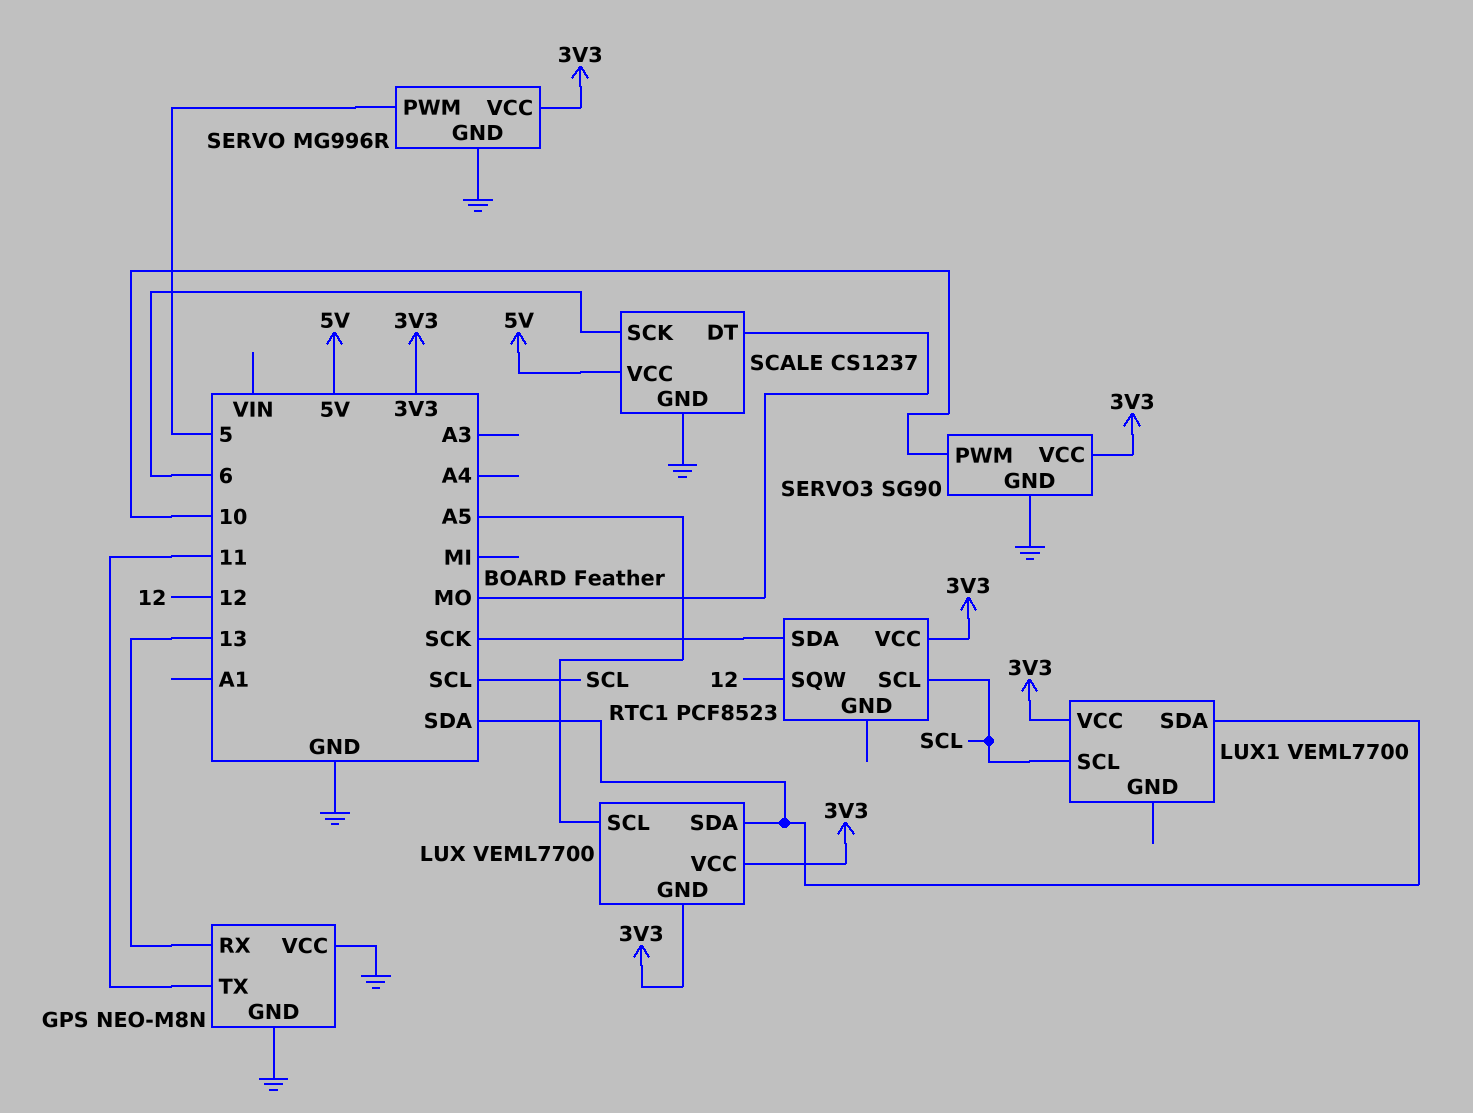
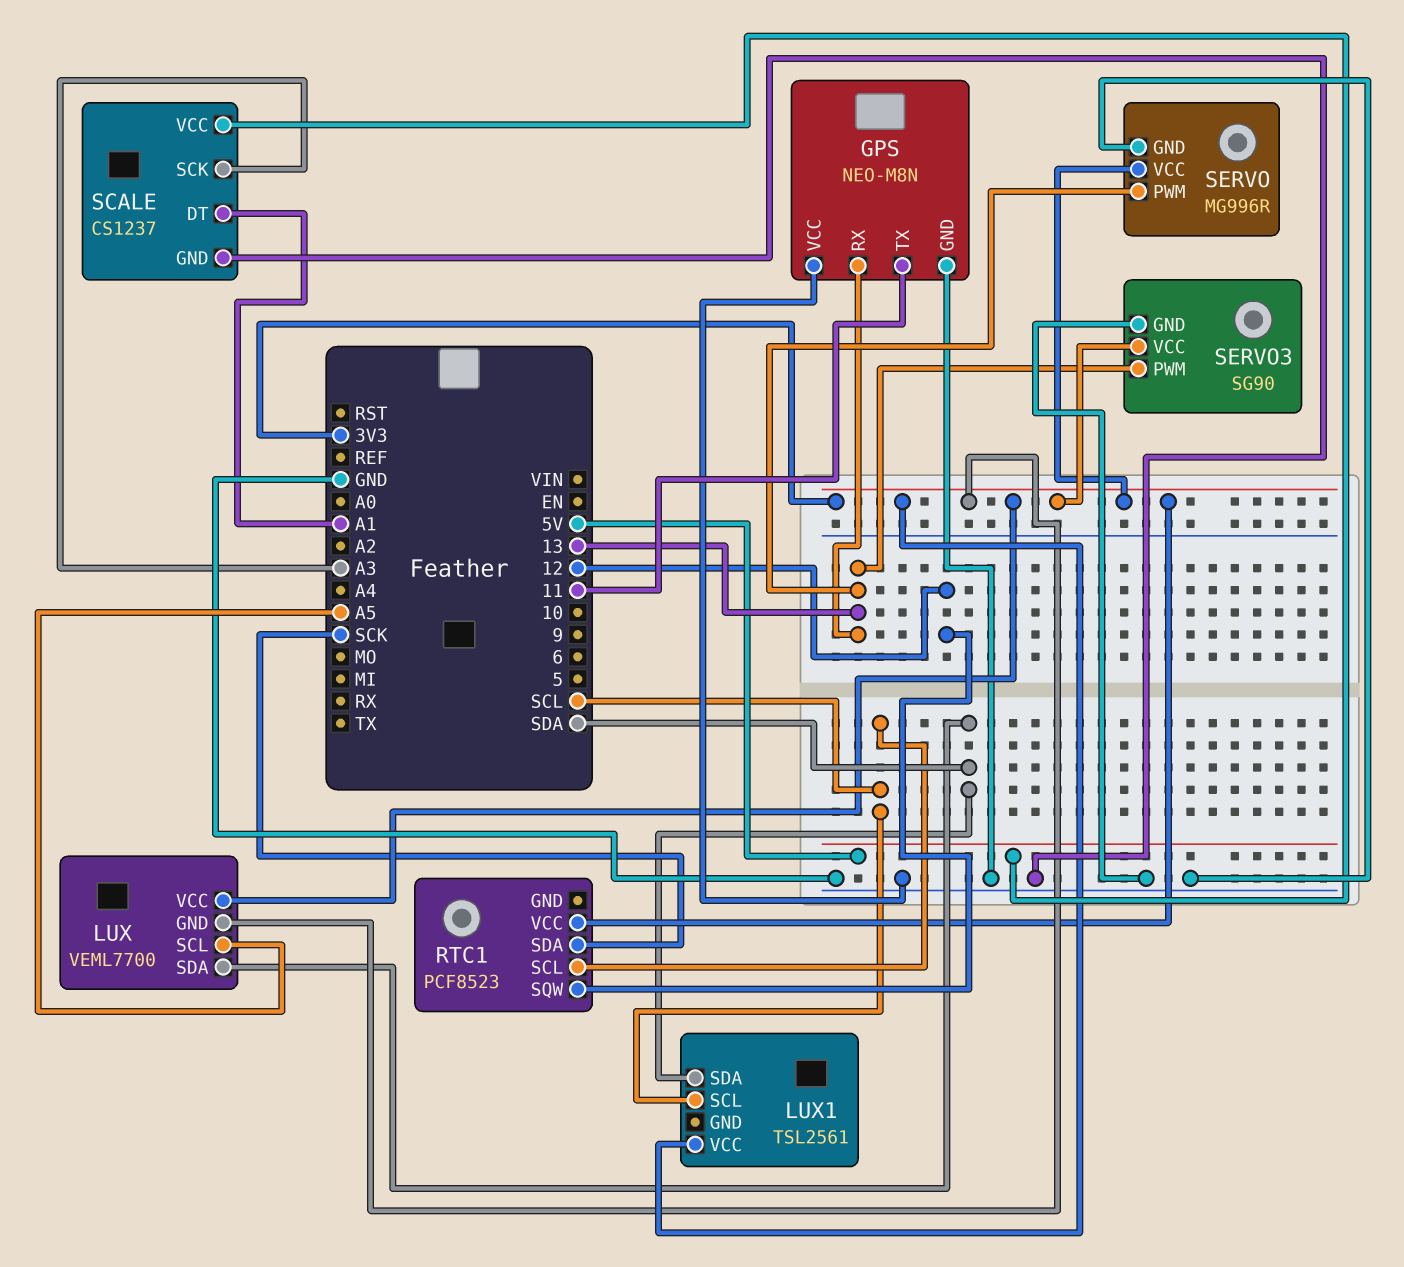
LUX1: VEML7700 -> TSL2561
SCALE pin DT: MO -> A1
SCALE pin SCK: 6 -> A3
SERVO pin PWM: 5 -> 13
SERVO3 pin PWM: 10 -> 13

